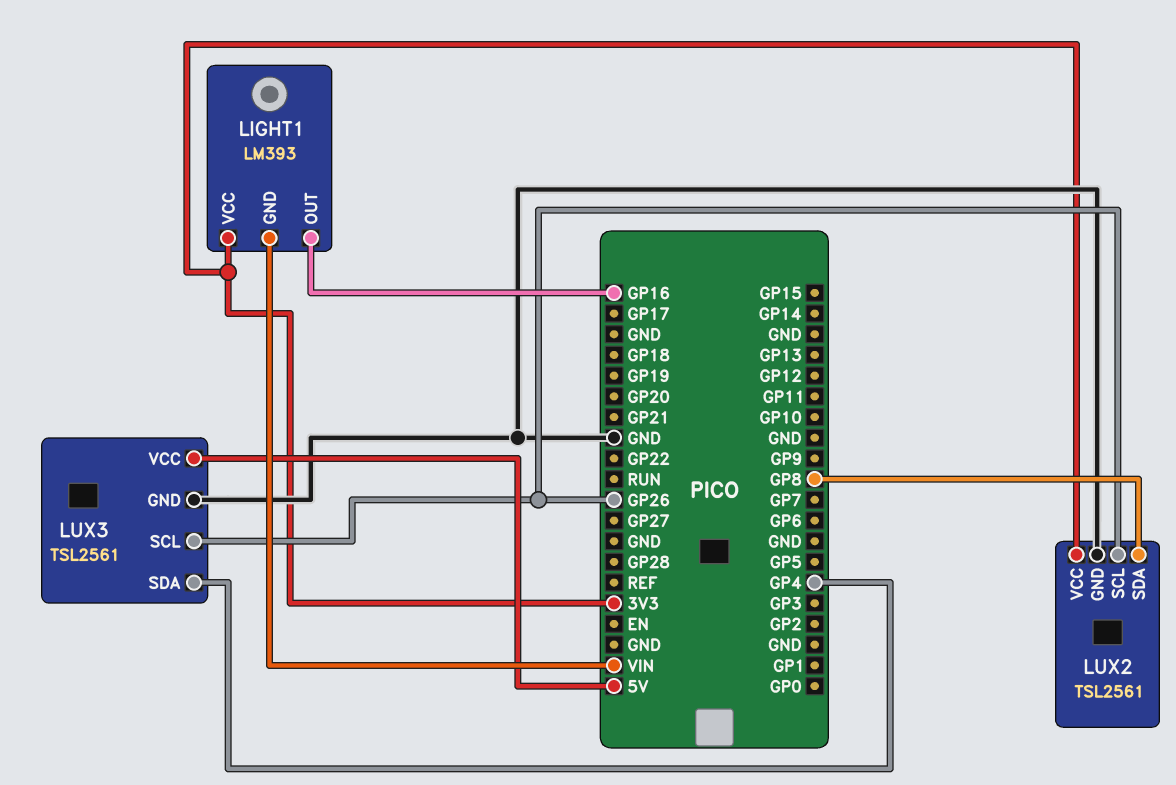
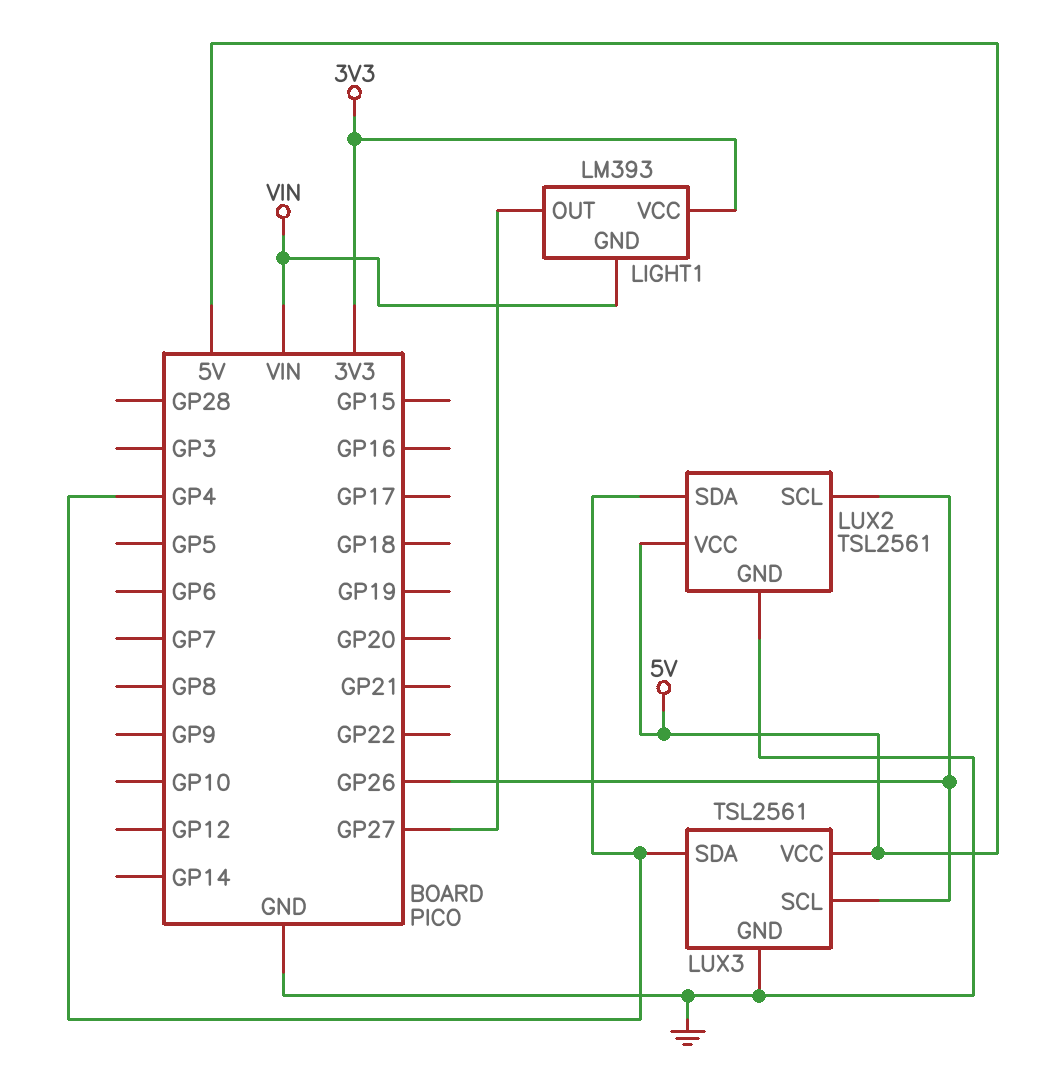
LIGHT1 pin OUT: GP16 -> GP27
LUX2 pin SDA: GP8 -> GP4
LUX2 pin VCC: 3V3 -> 5V

